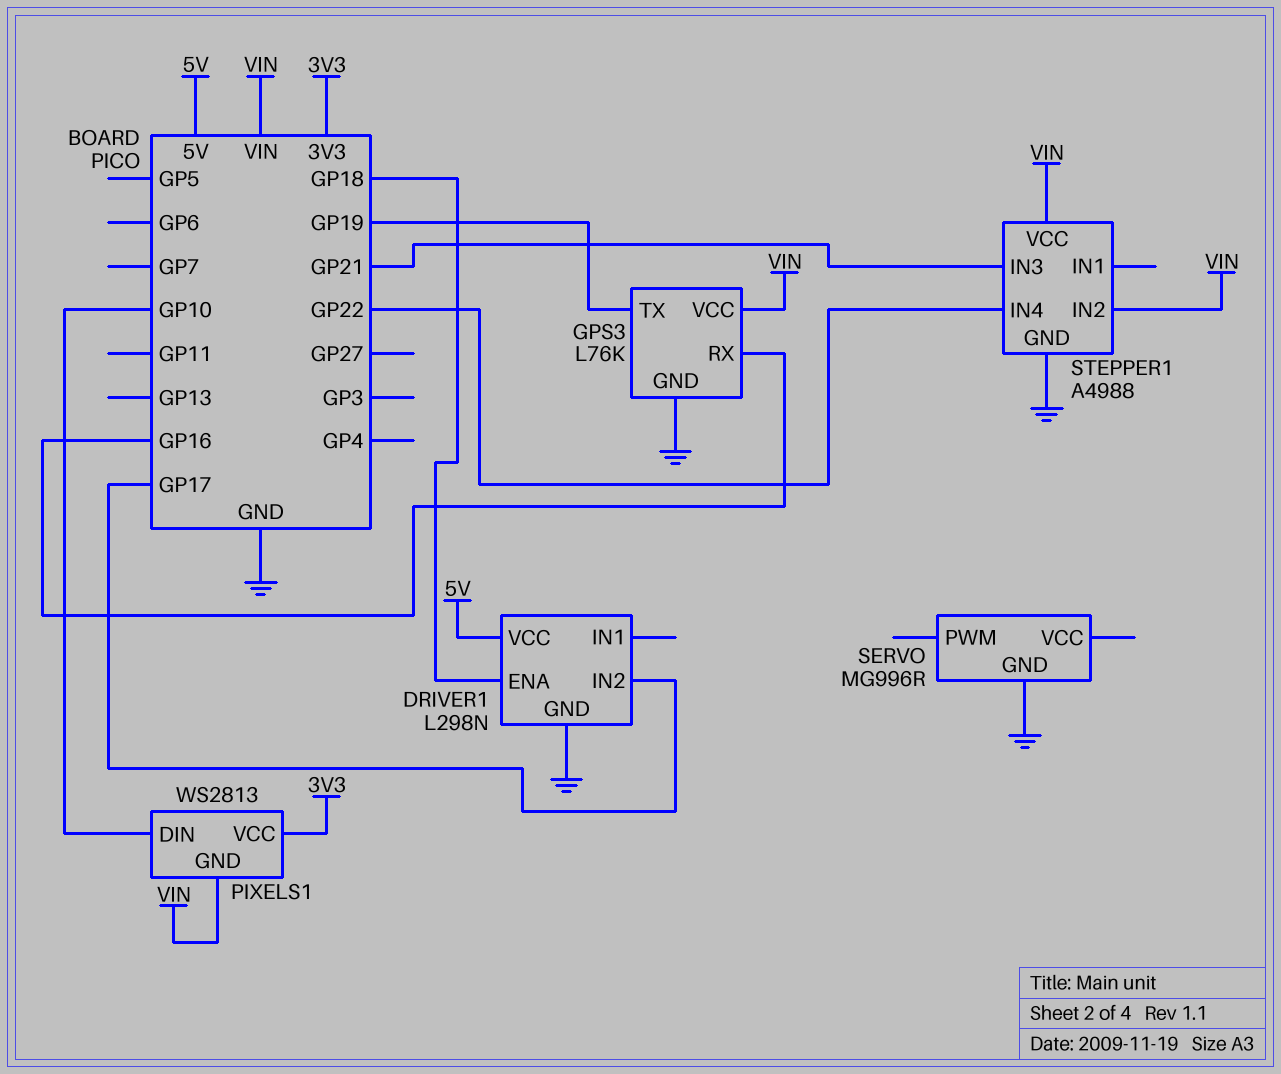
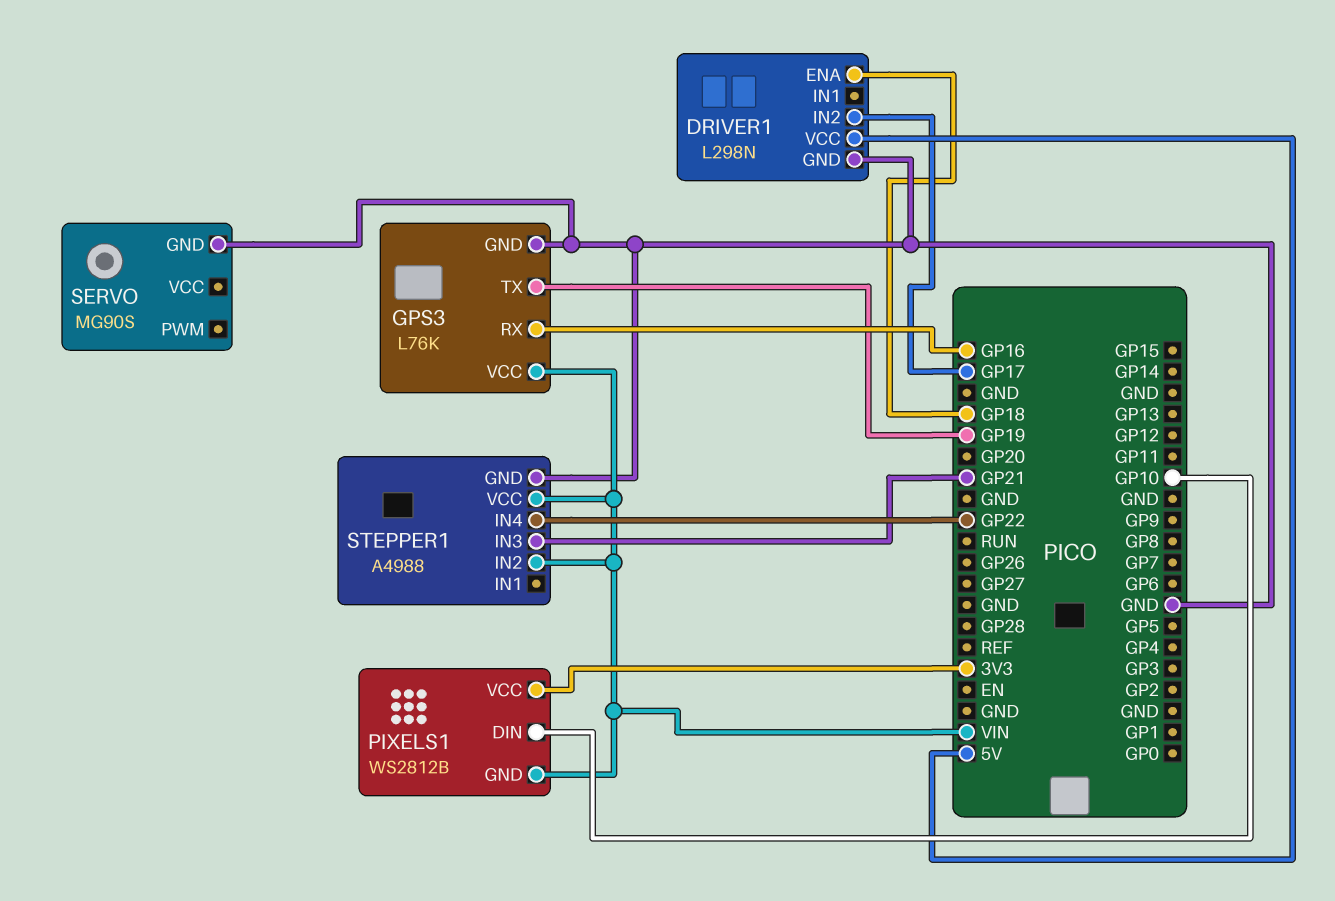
PIXELS1: WS2813 -> WS2812B
SERVO: MG996R -> MG90S

